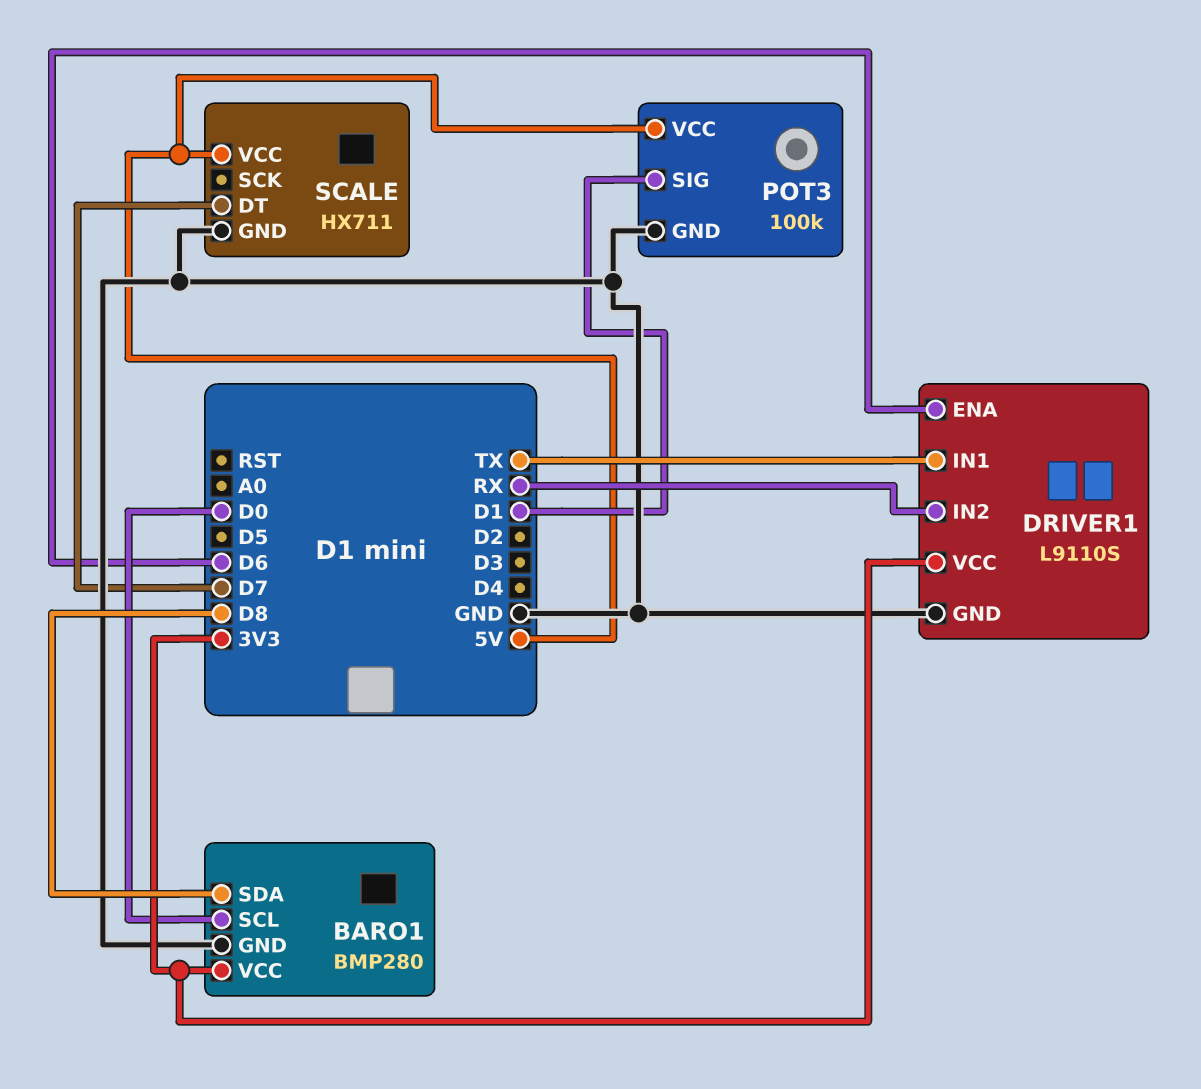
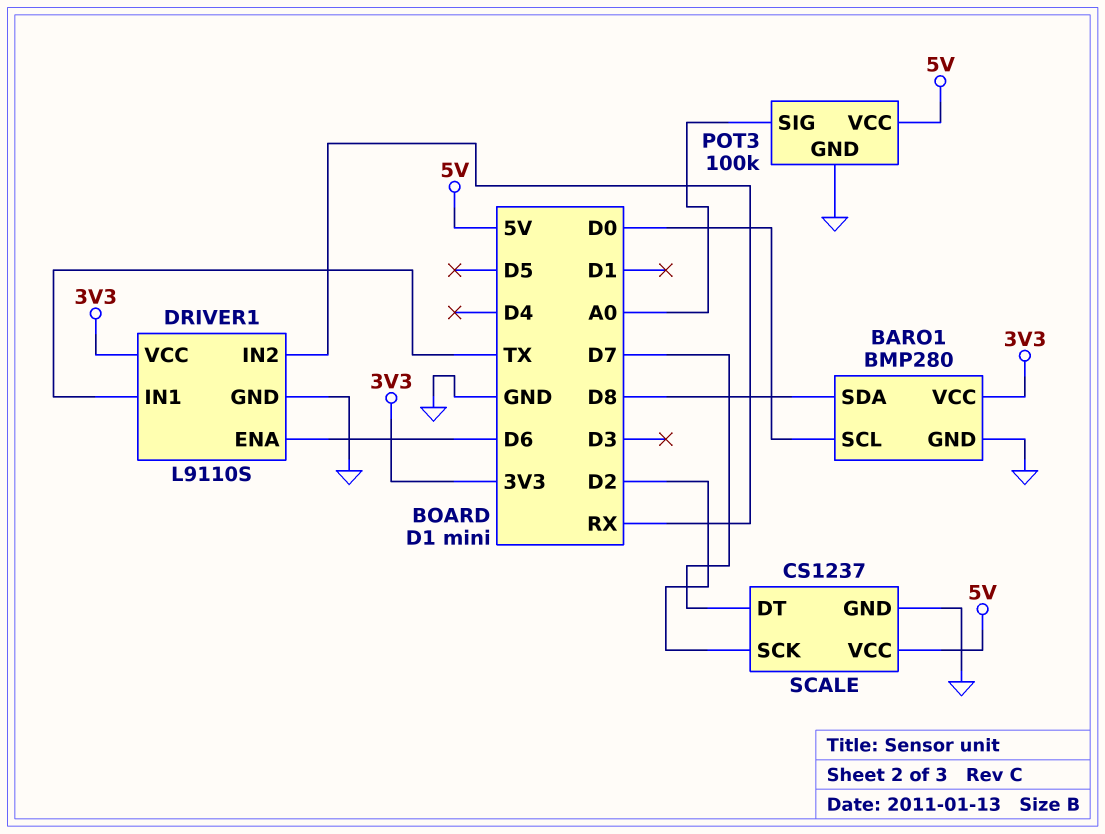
POT3 pin SIG: D1 -> A0
SCALE: HX711 -> CS1237
SCALE pin SCK: none -> D2

